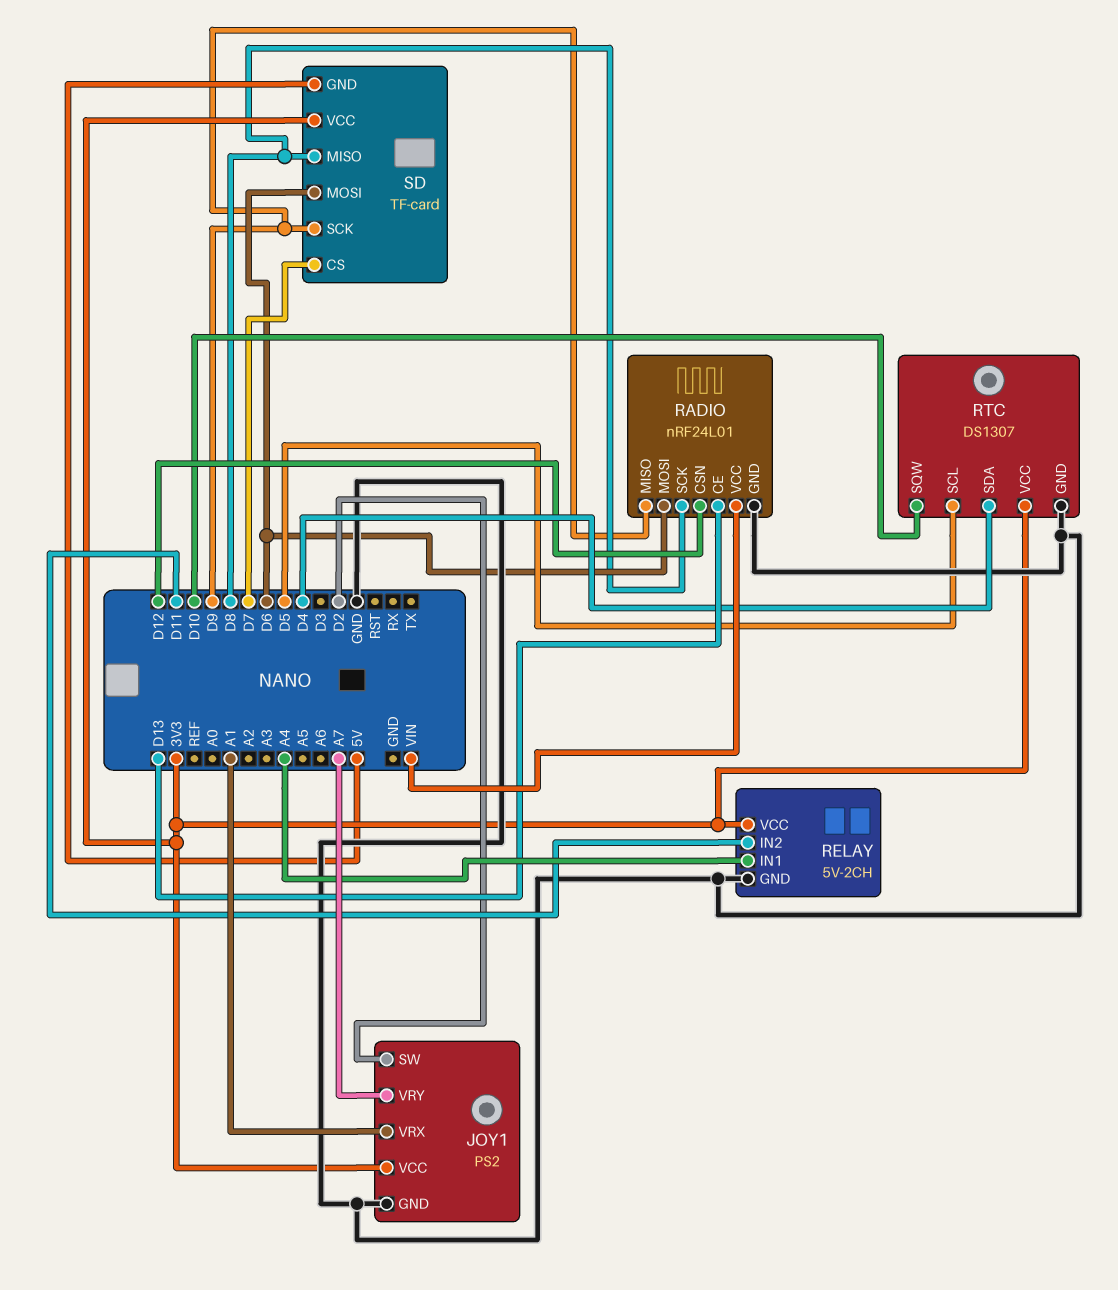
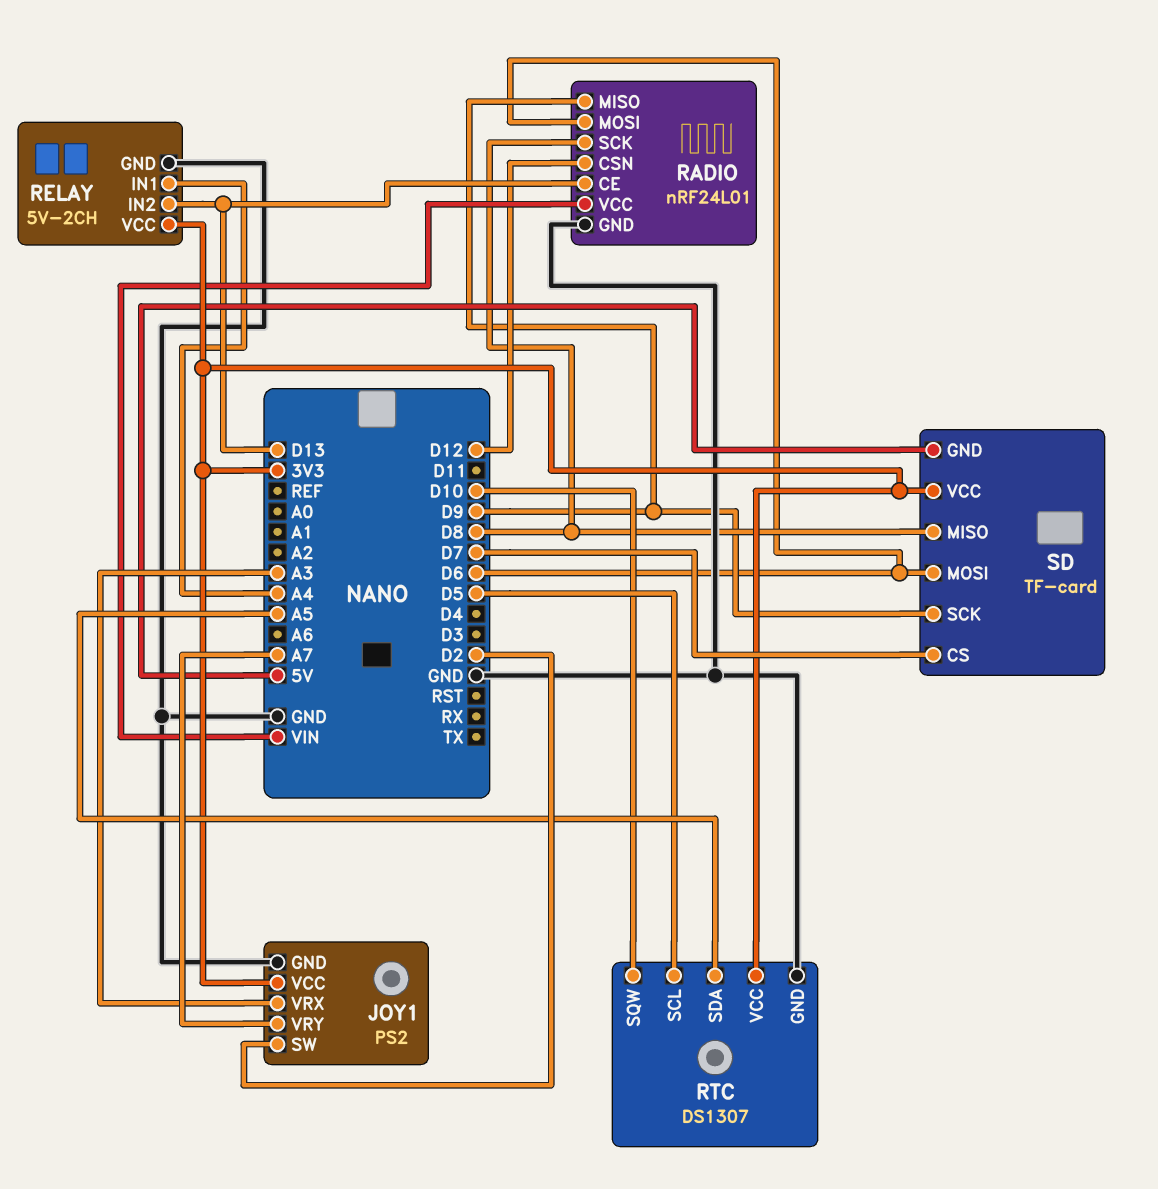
JOY1 pin VRX: A1 -> A3
RELAY pin IN2: D11 -> D13
RTC pin SDA: D4 -> A5

